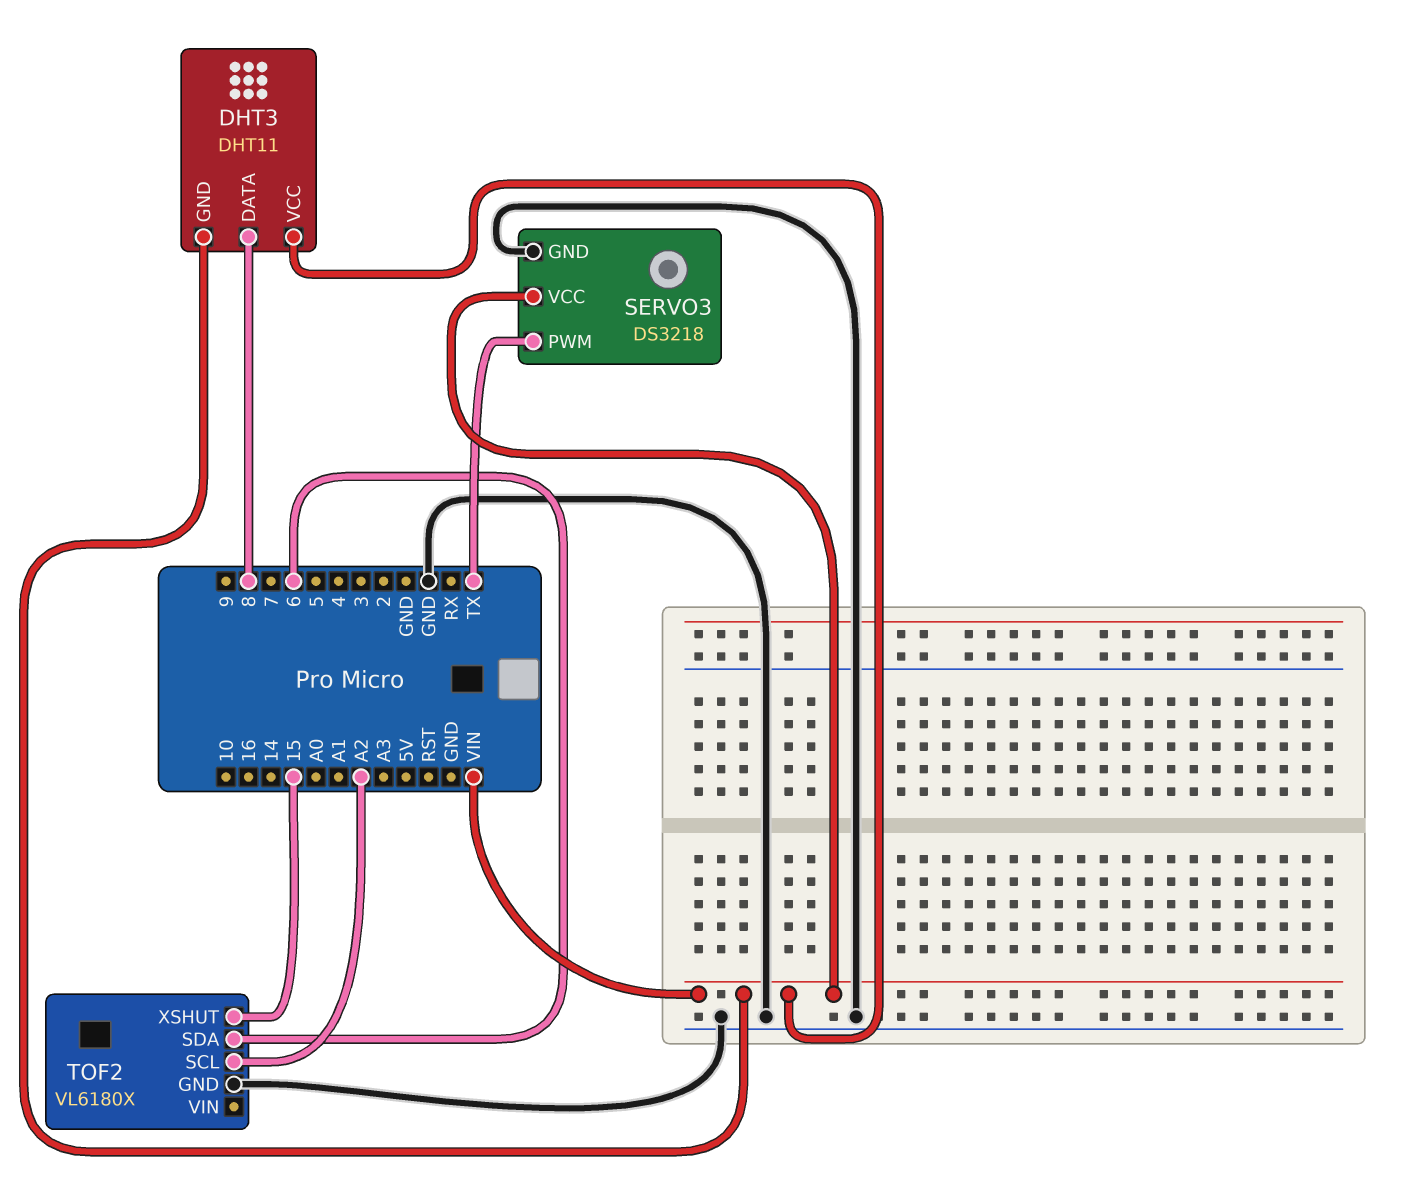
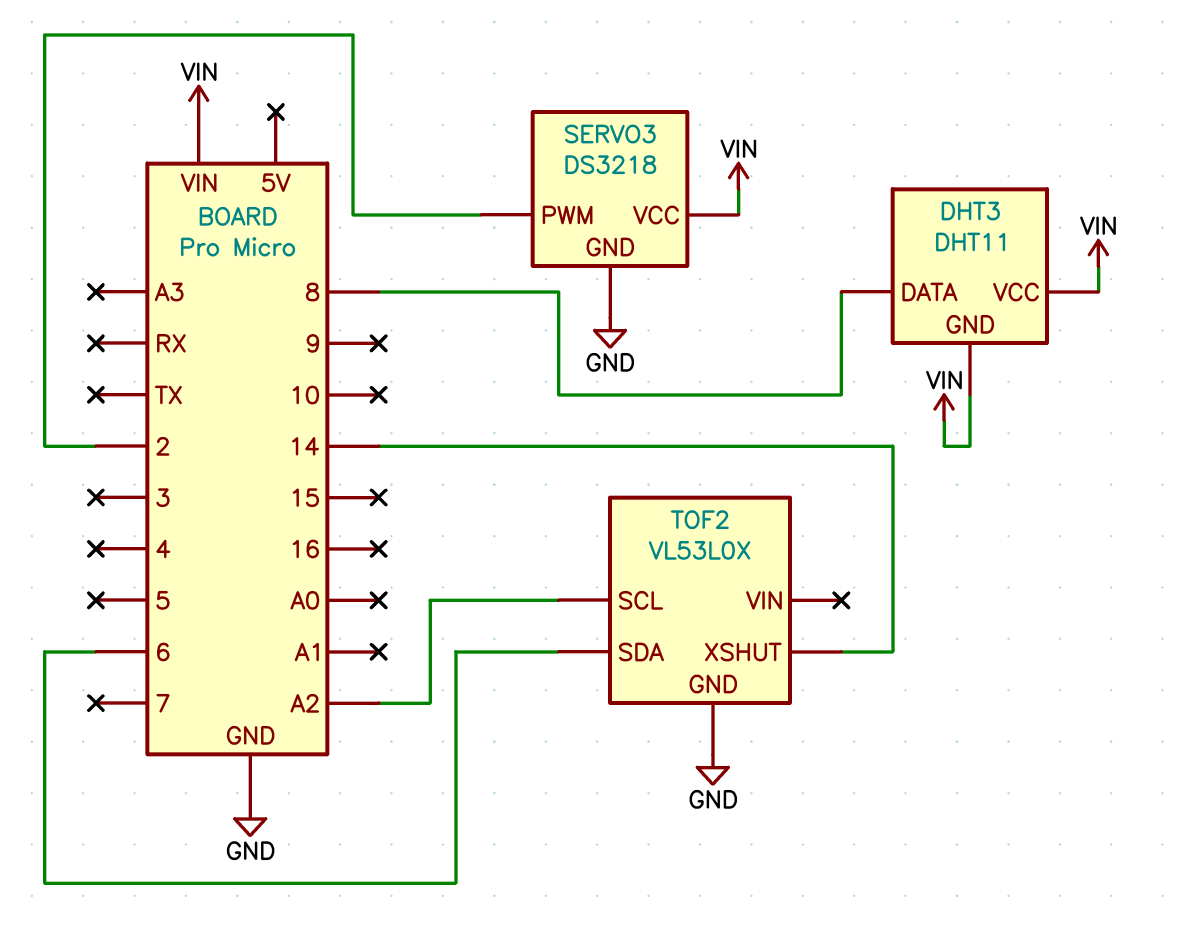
SERVO3 pin PWM: TX -> 2
TOF2: VL6180X -> VL53L0X
TOF2 pin XSHUT: 15 -> 14

